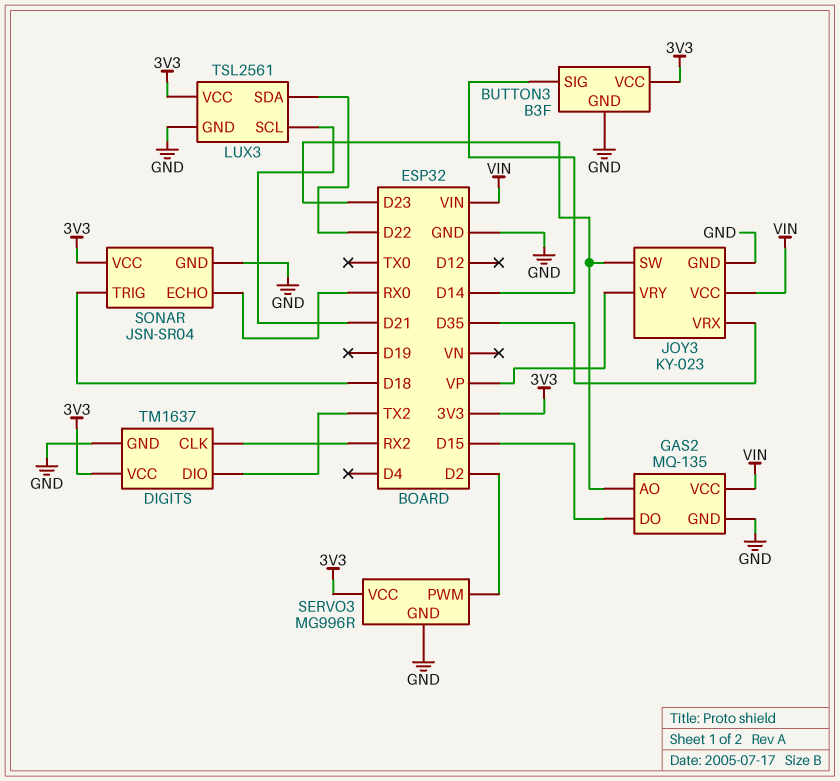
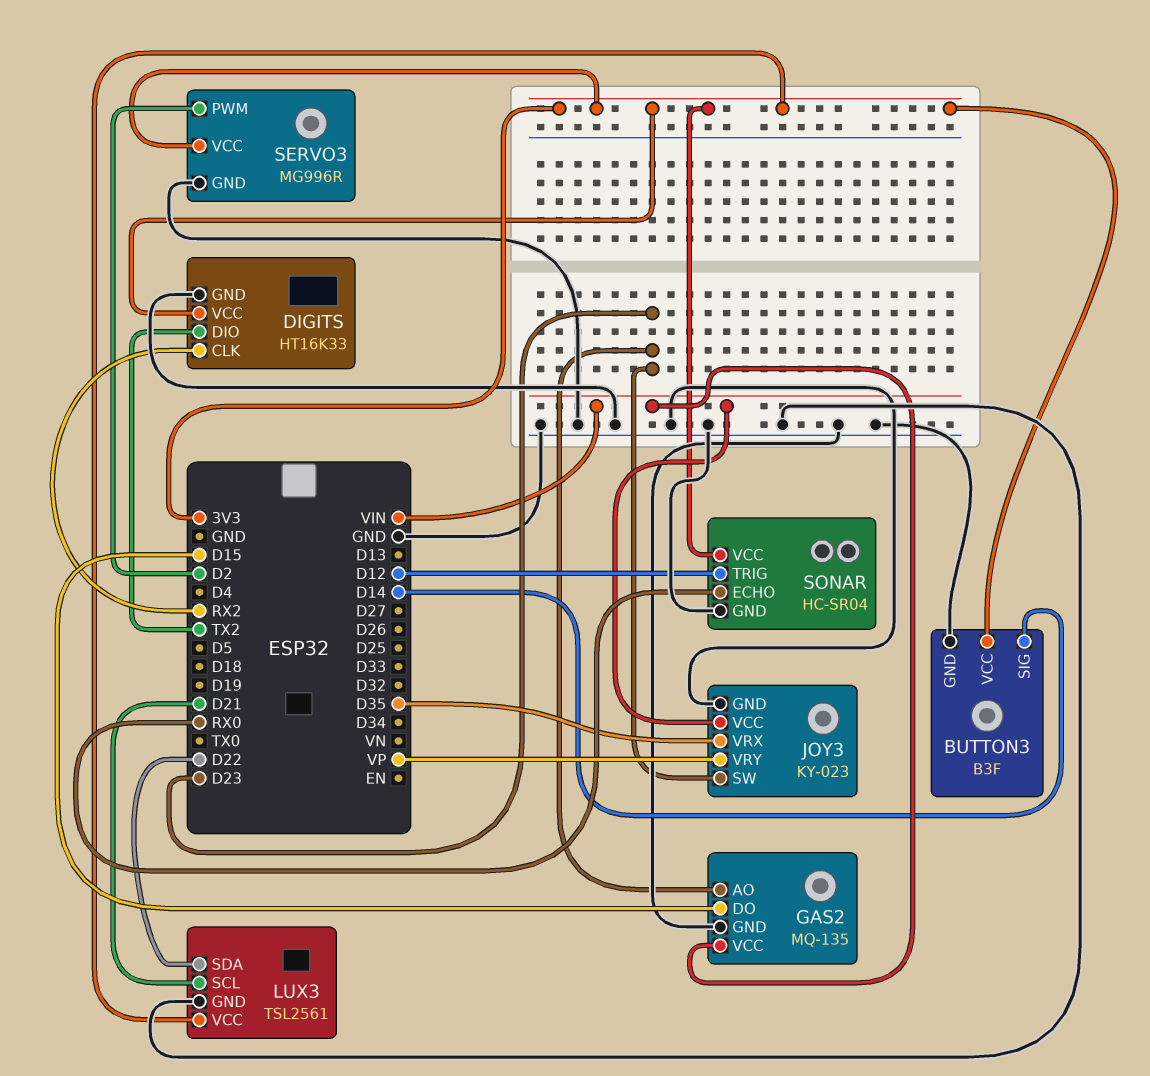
DIGITS: TM1637 -> HT16K33
SONAR: JSN-SR04 -> HC-SR04
SONAR pin TRIG: D18 -> D12

